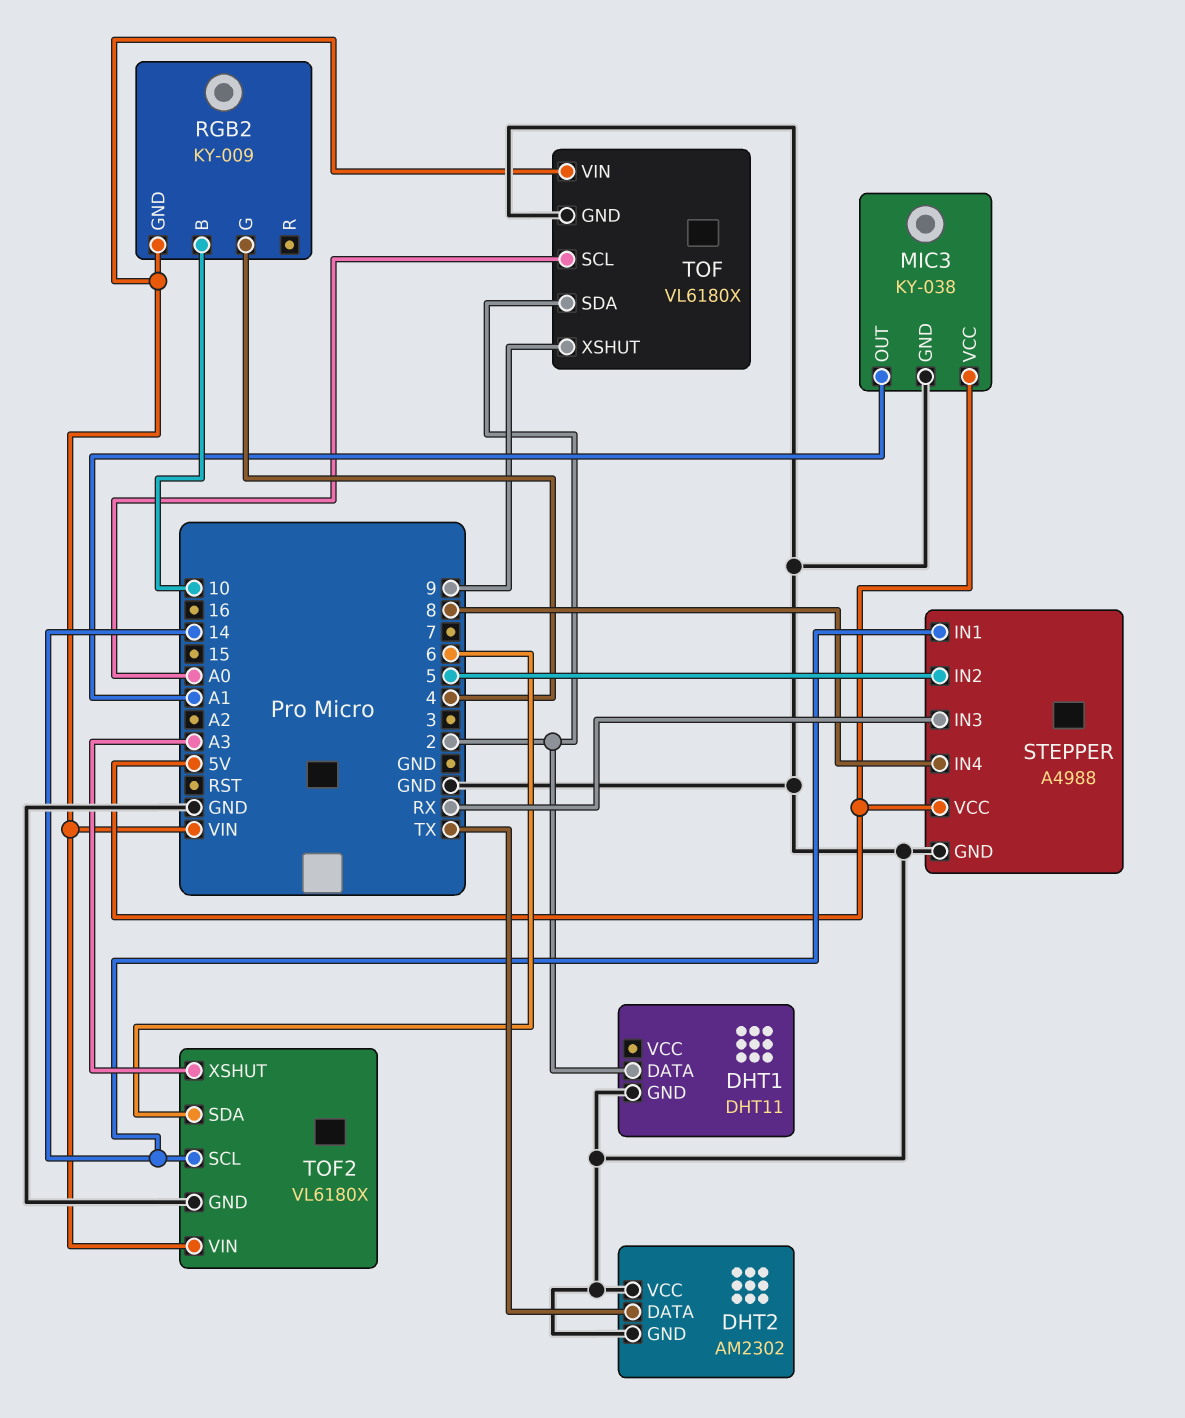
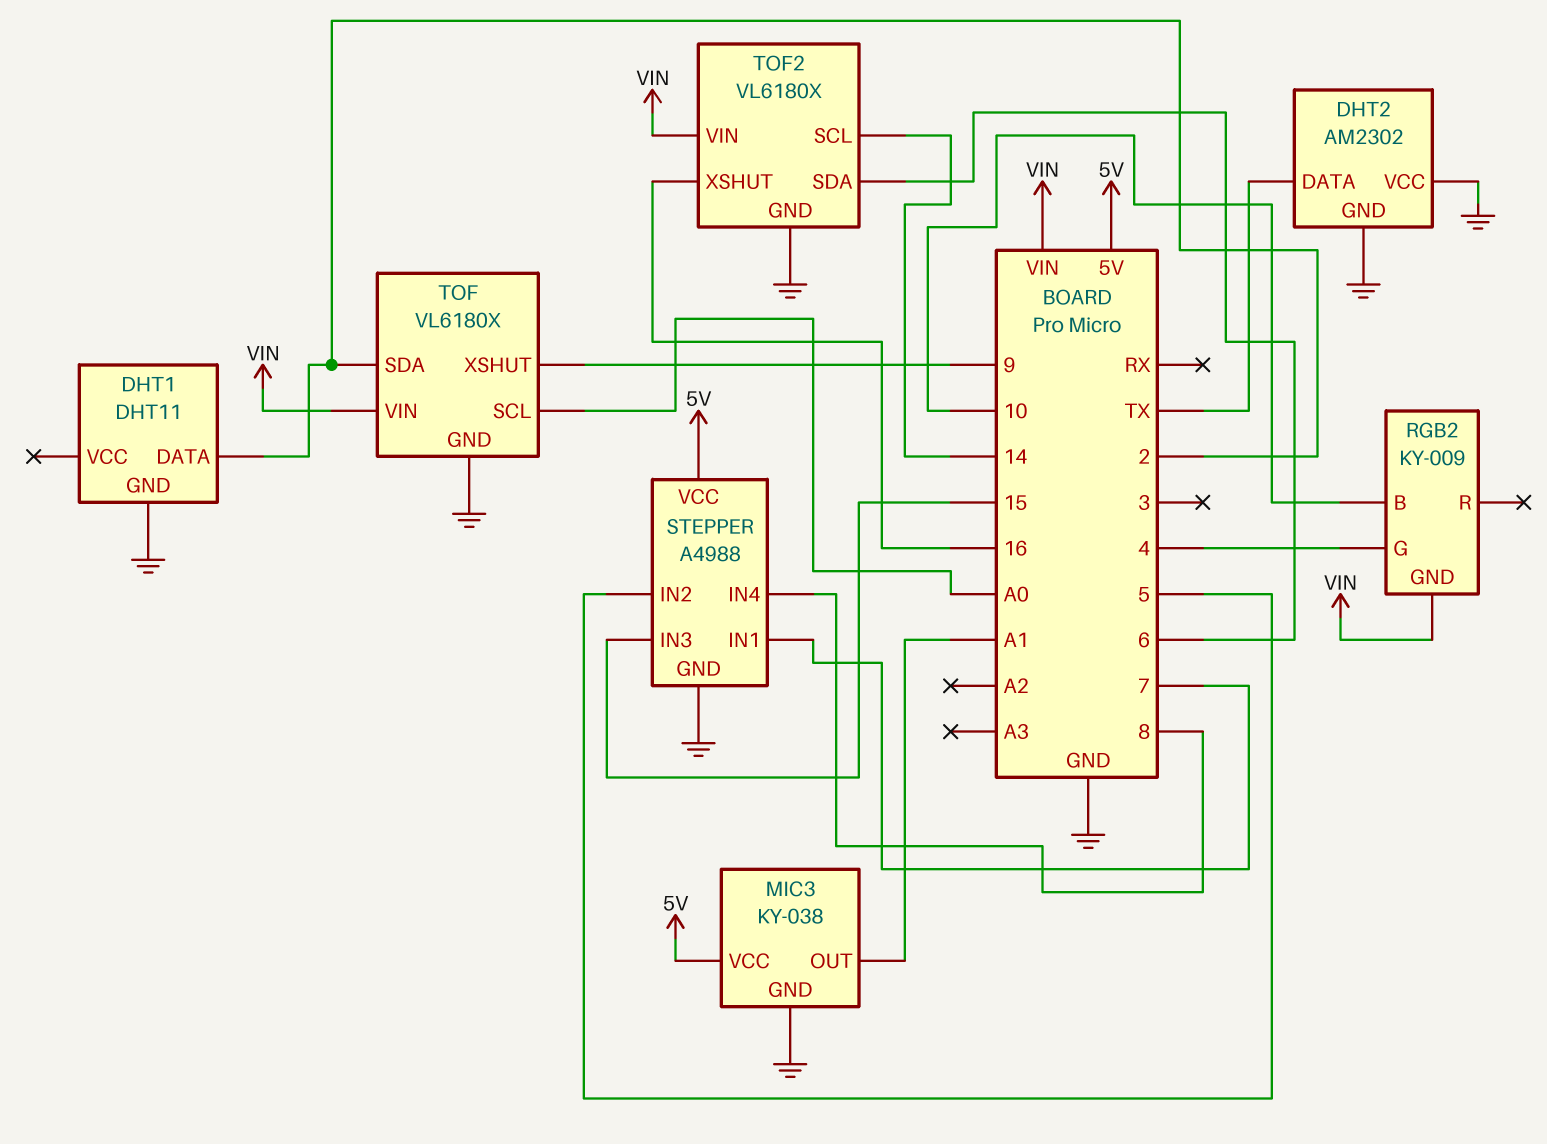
STEPPER pin IN1: 14 -> 7
STEPPER pin IN3: RX -> 15
TOF2 pin XSHUT: A3 -> 16

